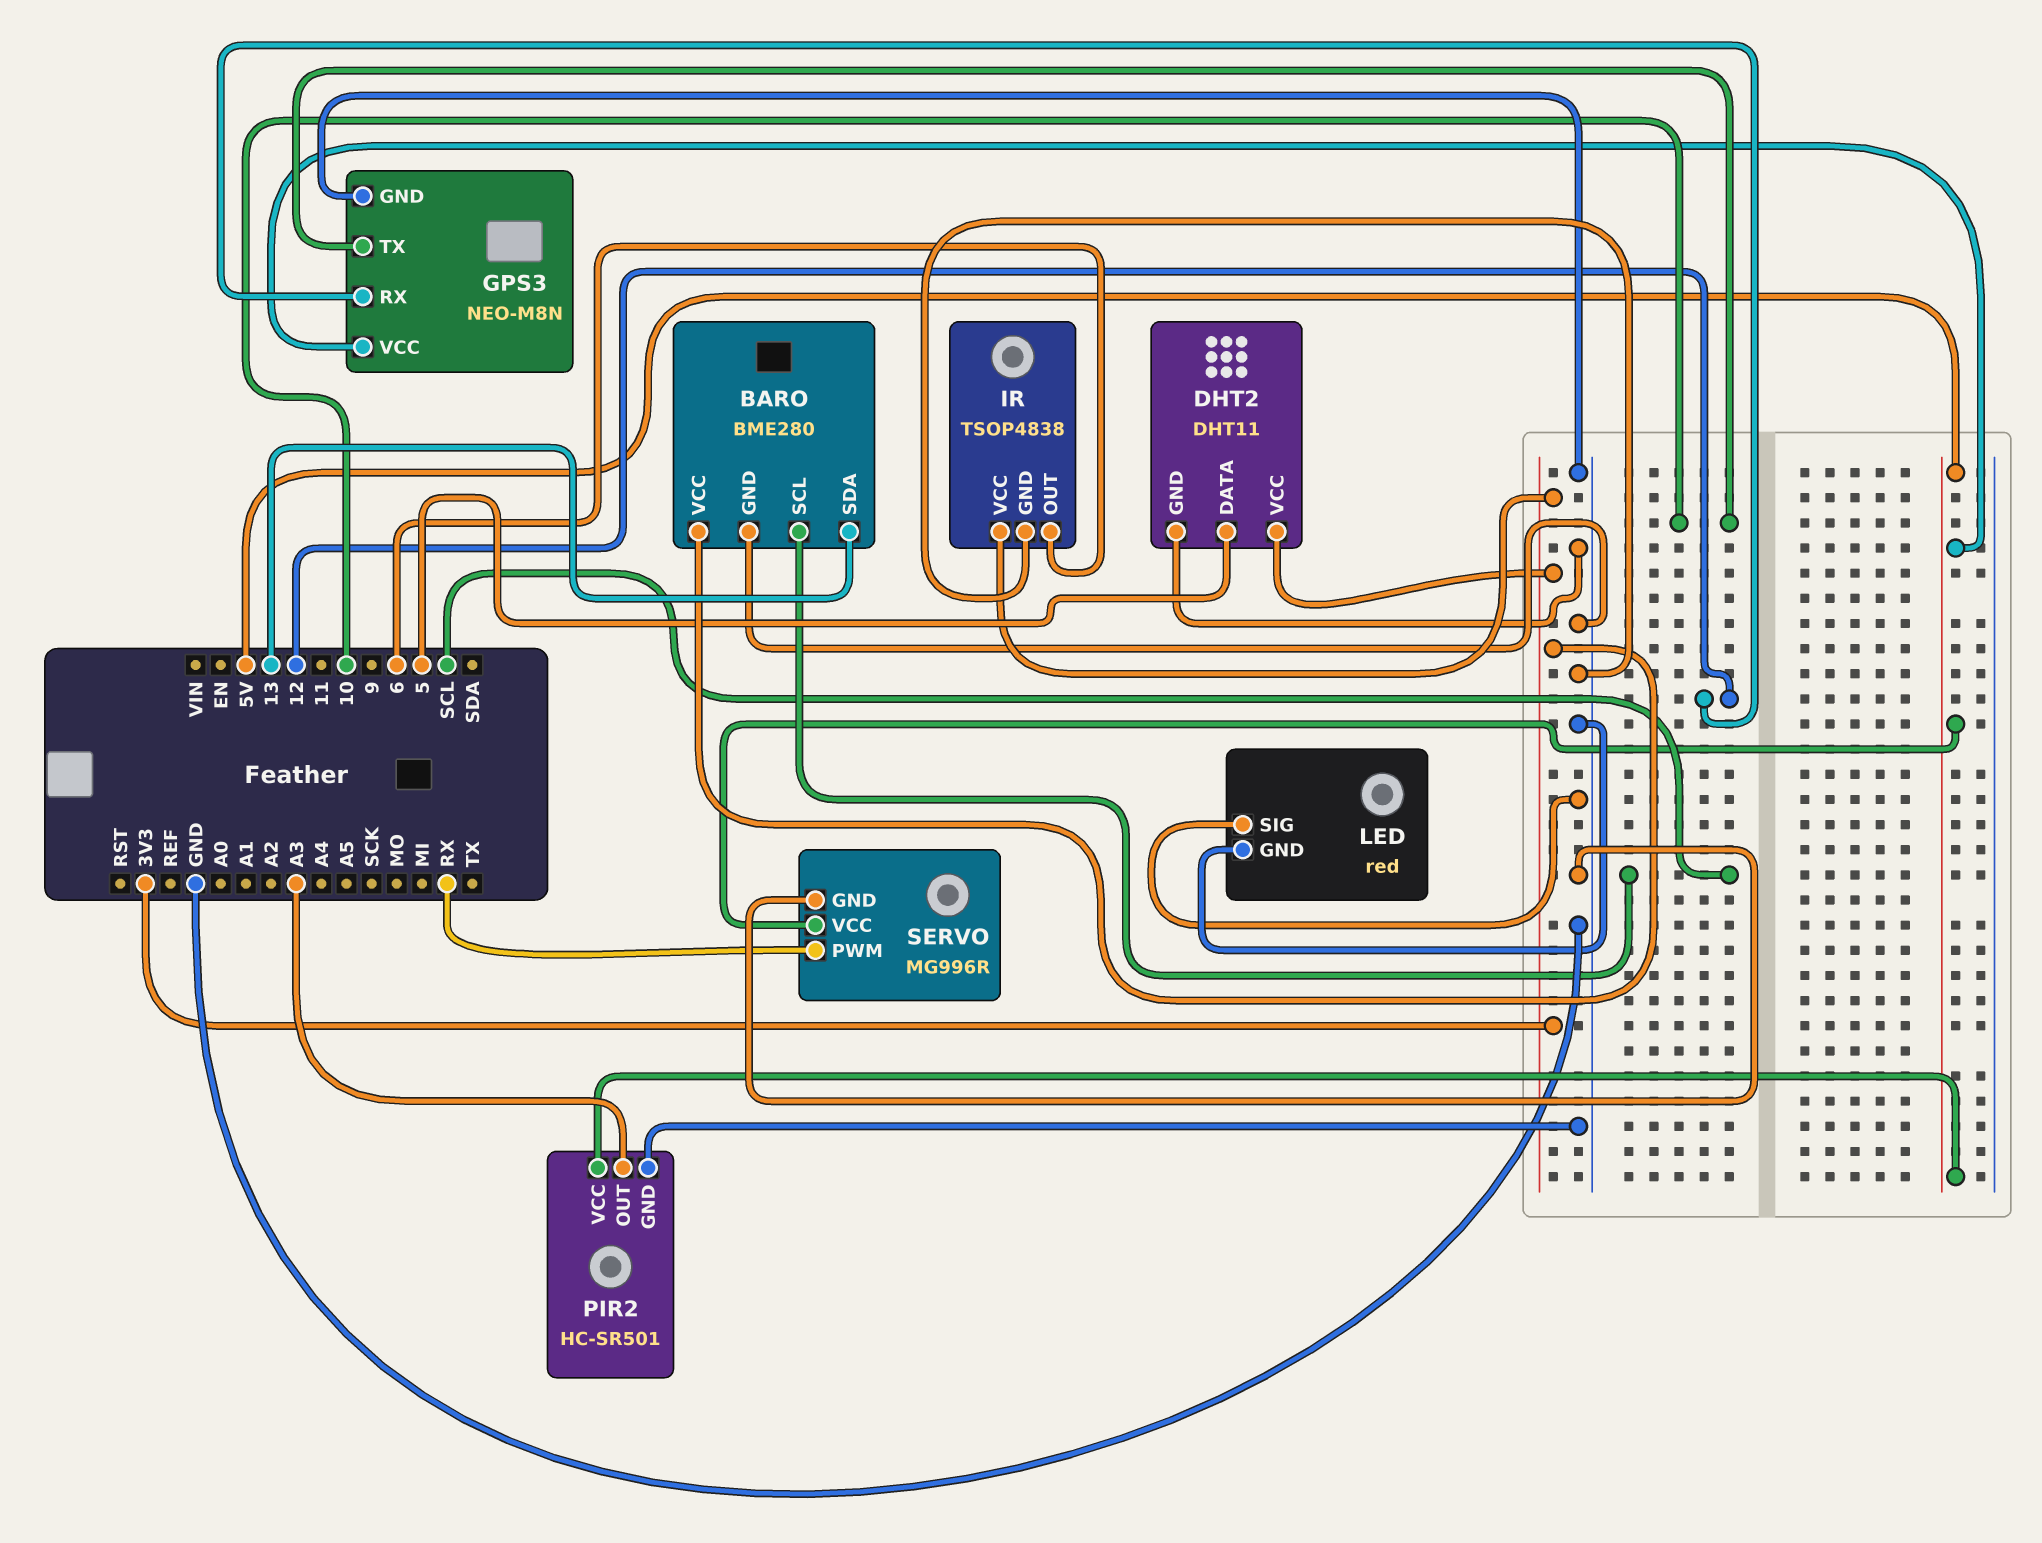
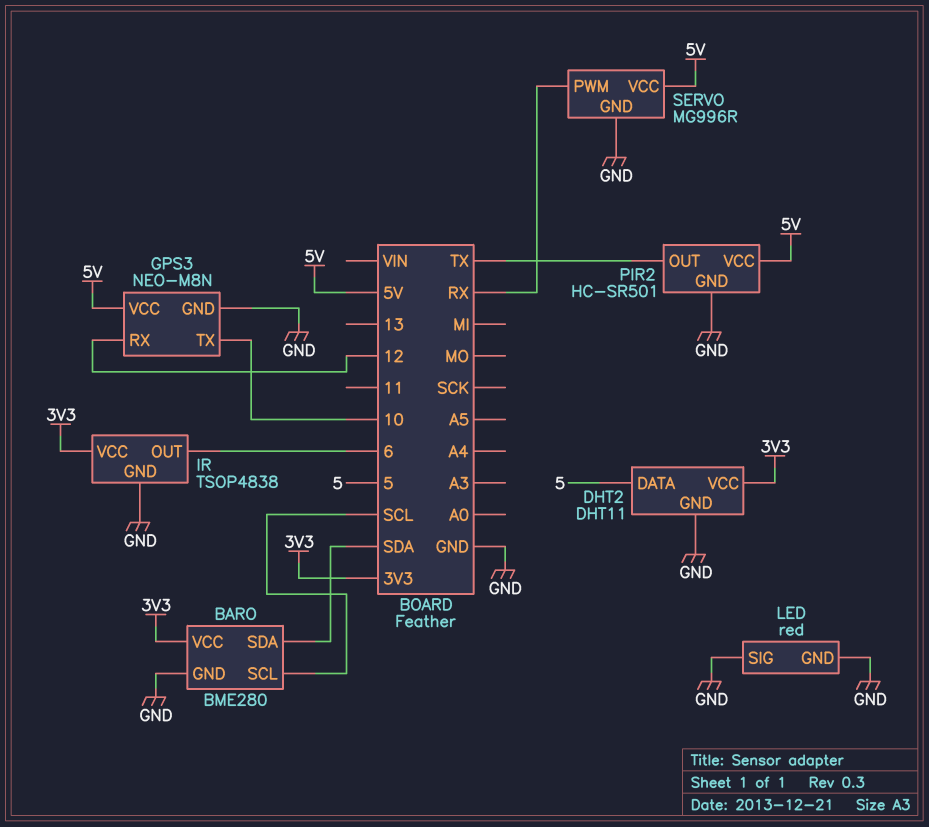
BARO pin SDA: 13 -> SDA
PIR2 pin OUT: A3 -> TX

